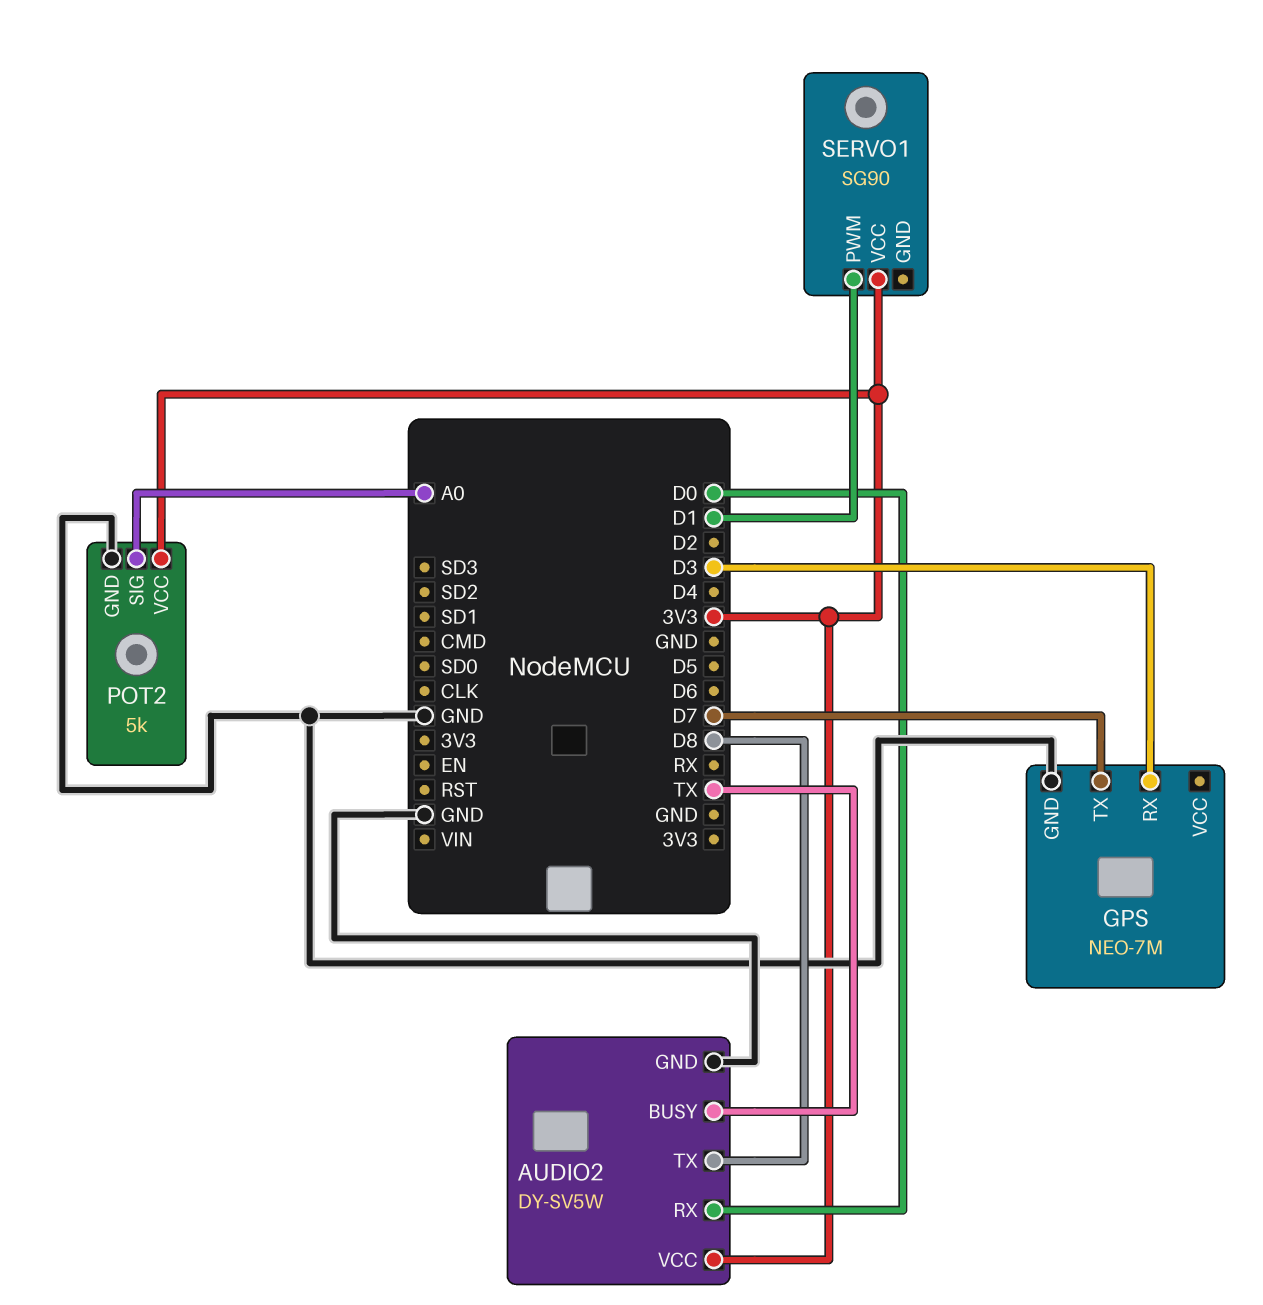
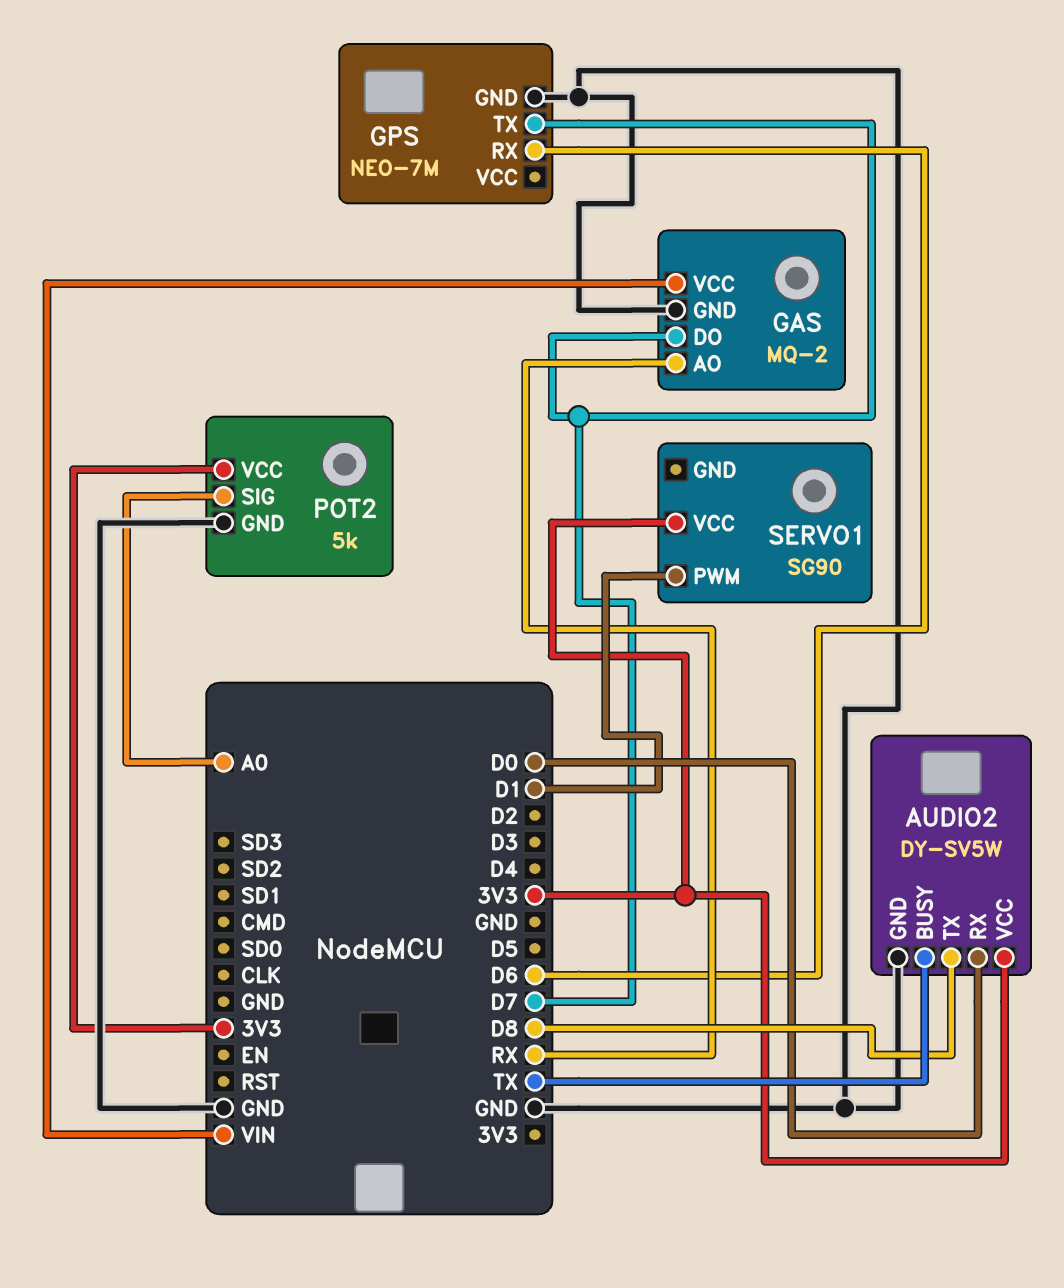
GAS: none -> MQ-2
GAS pin AO: none -> RX
GAS pin DO: none -> D7
GAS pin GND: none -> GND
GAS pin VCC: none -> VIN
GPS pin RX: D3 -> D6

